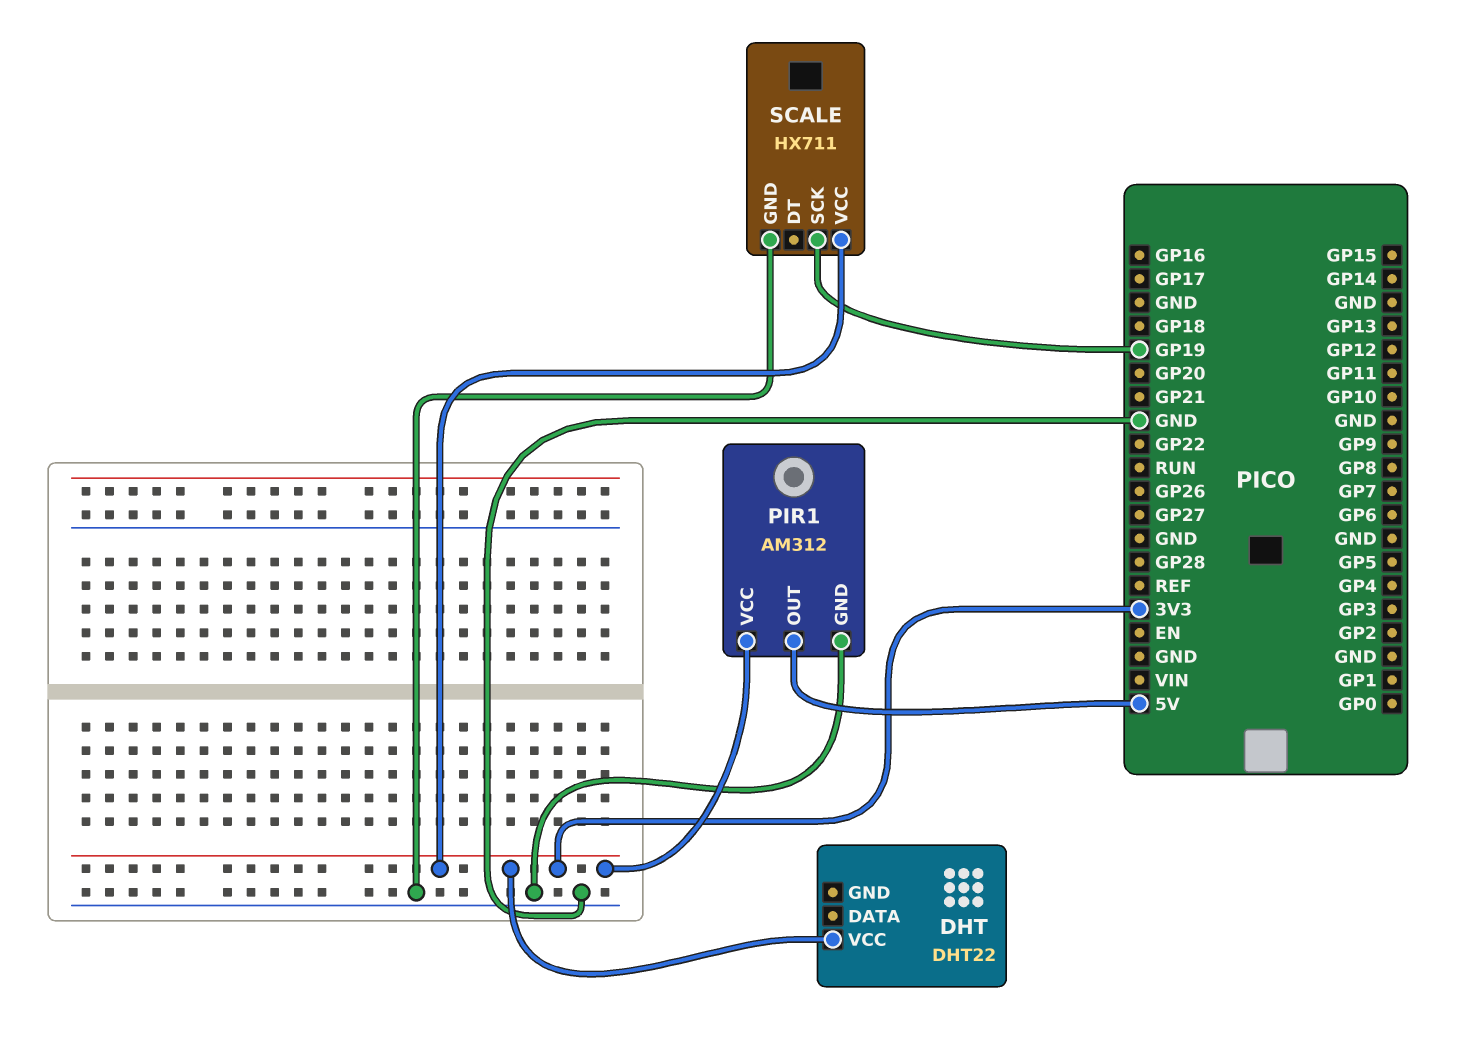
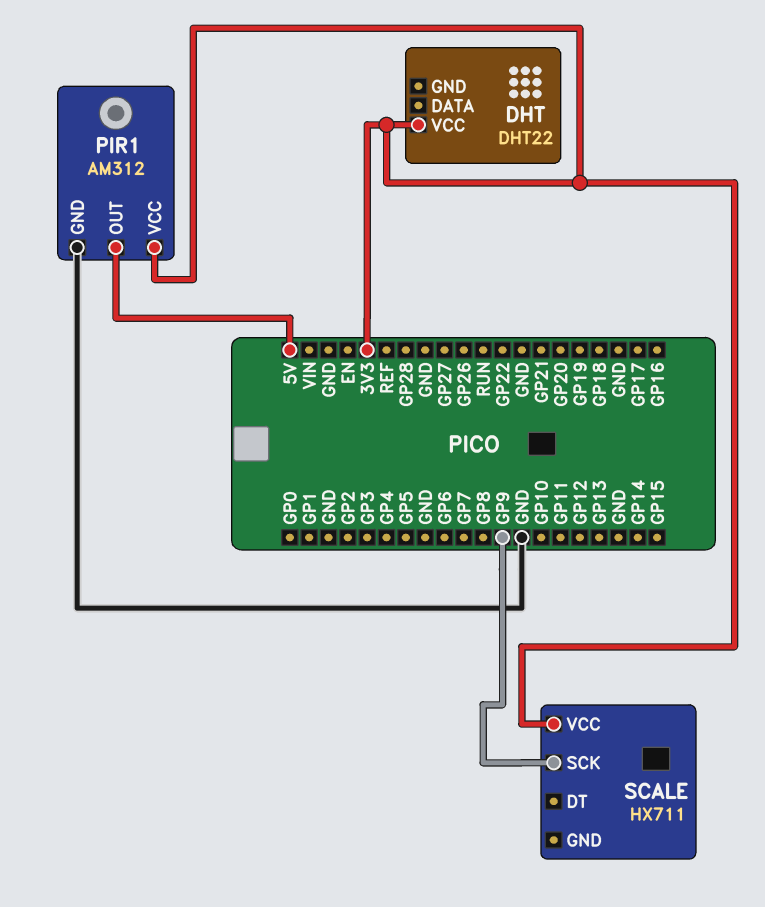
SCALE pin GND: GND -> none
SCALE pin SCK: GP19 -> GP9

